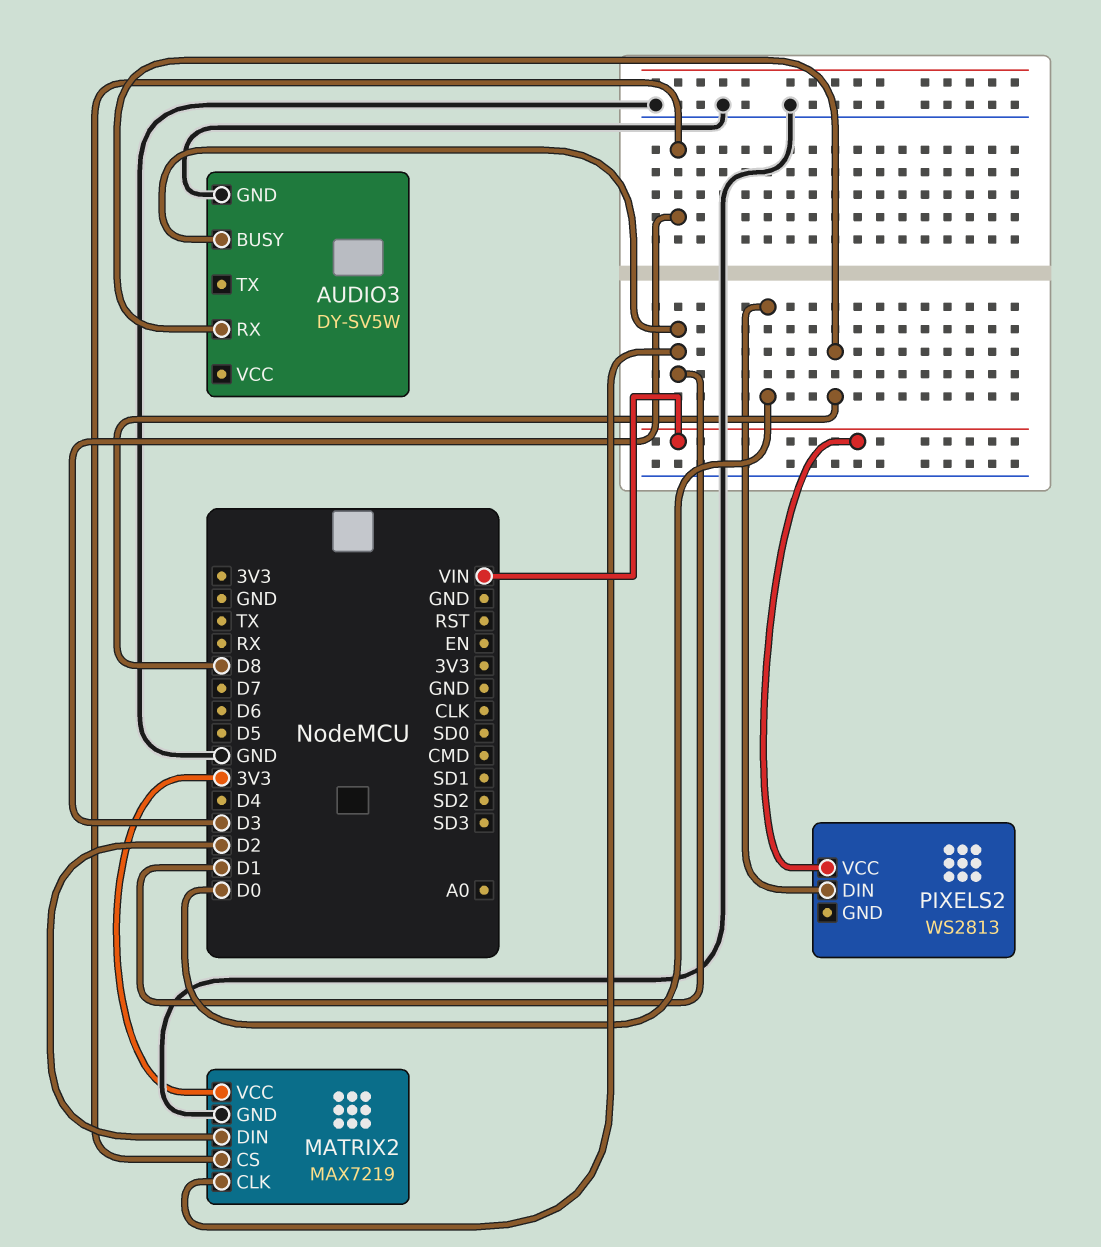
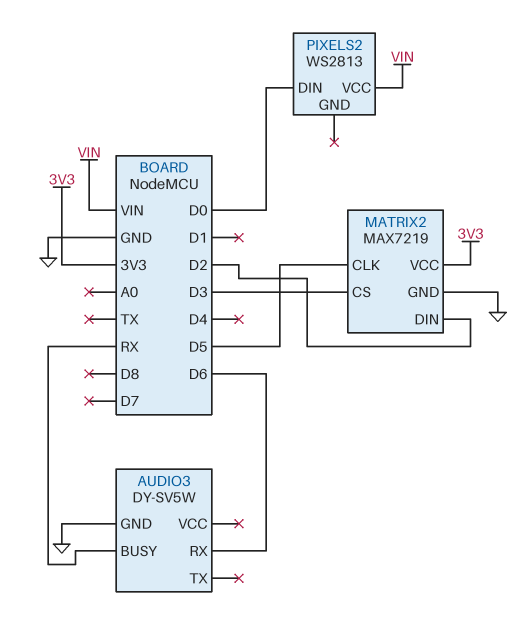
AUDIO3 pin BUSY: D1 -> RX
AUDIO3 pin RX: D8 -> D6
MATRIX2 pin CLK: D1 -> D5

